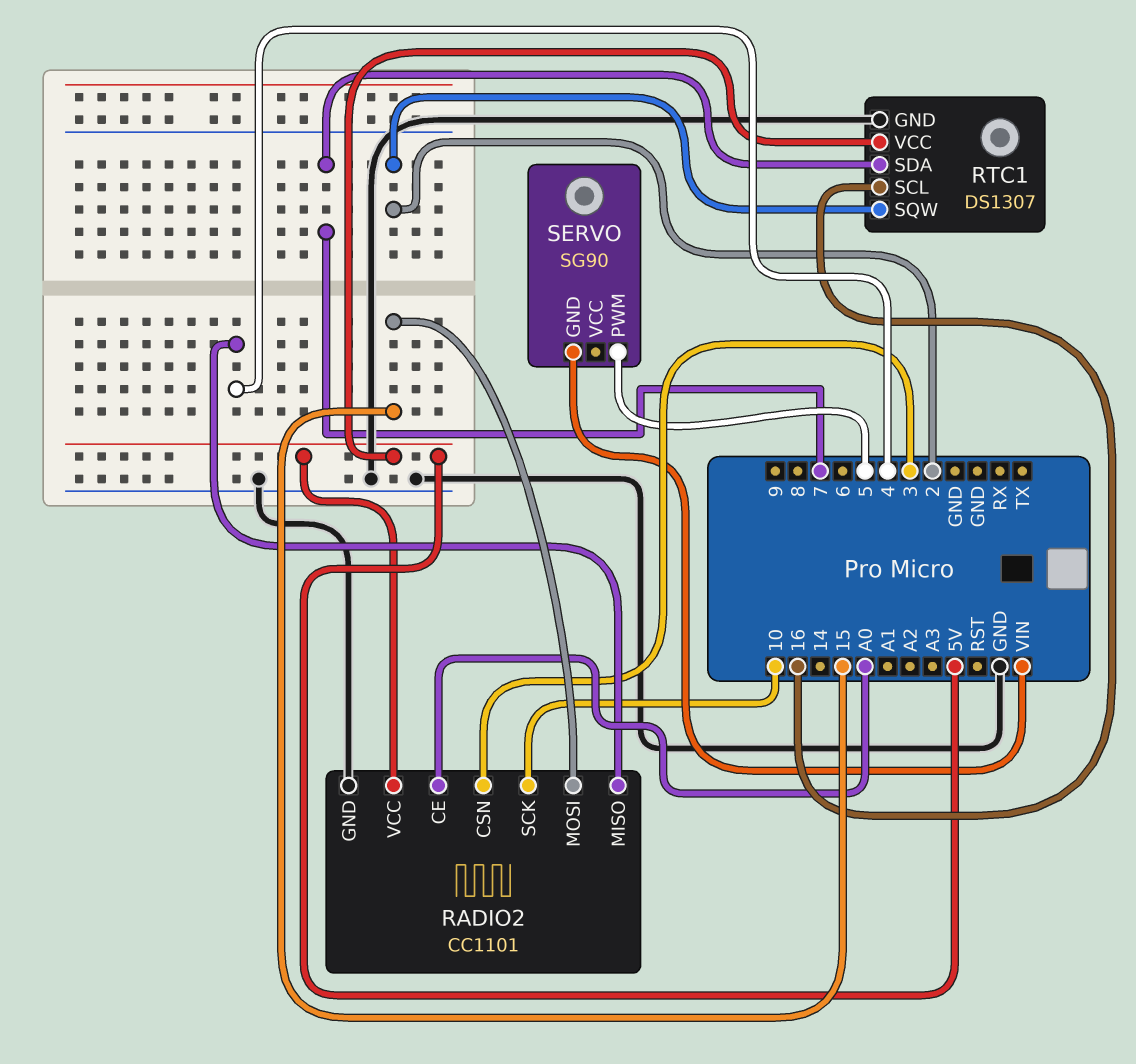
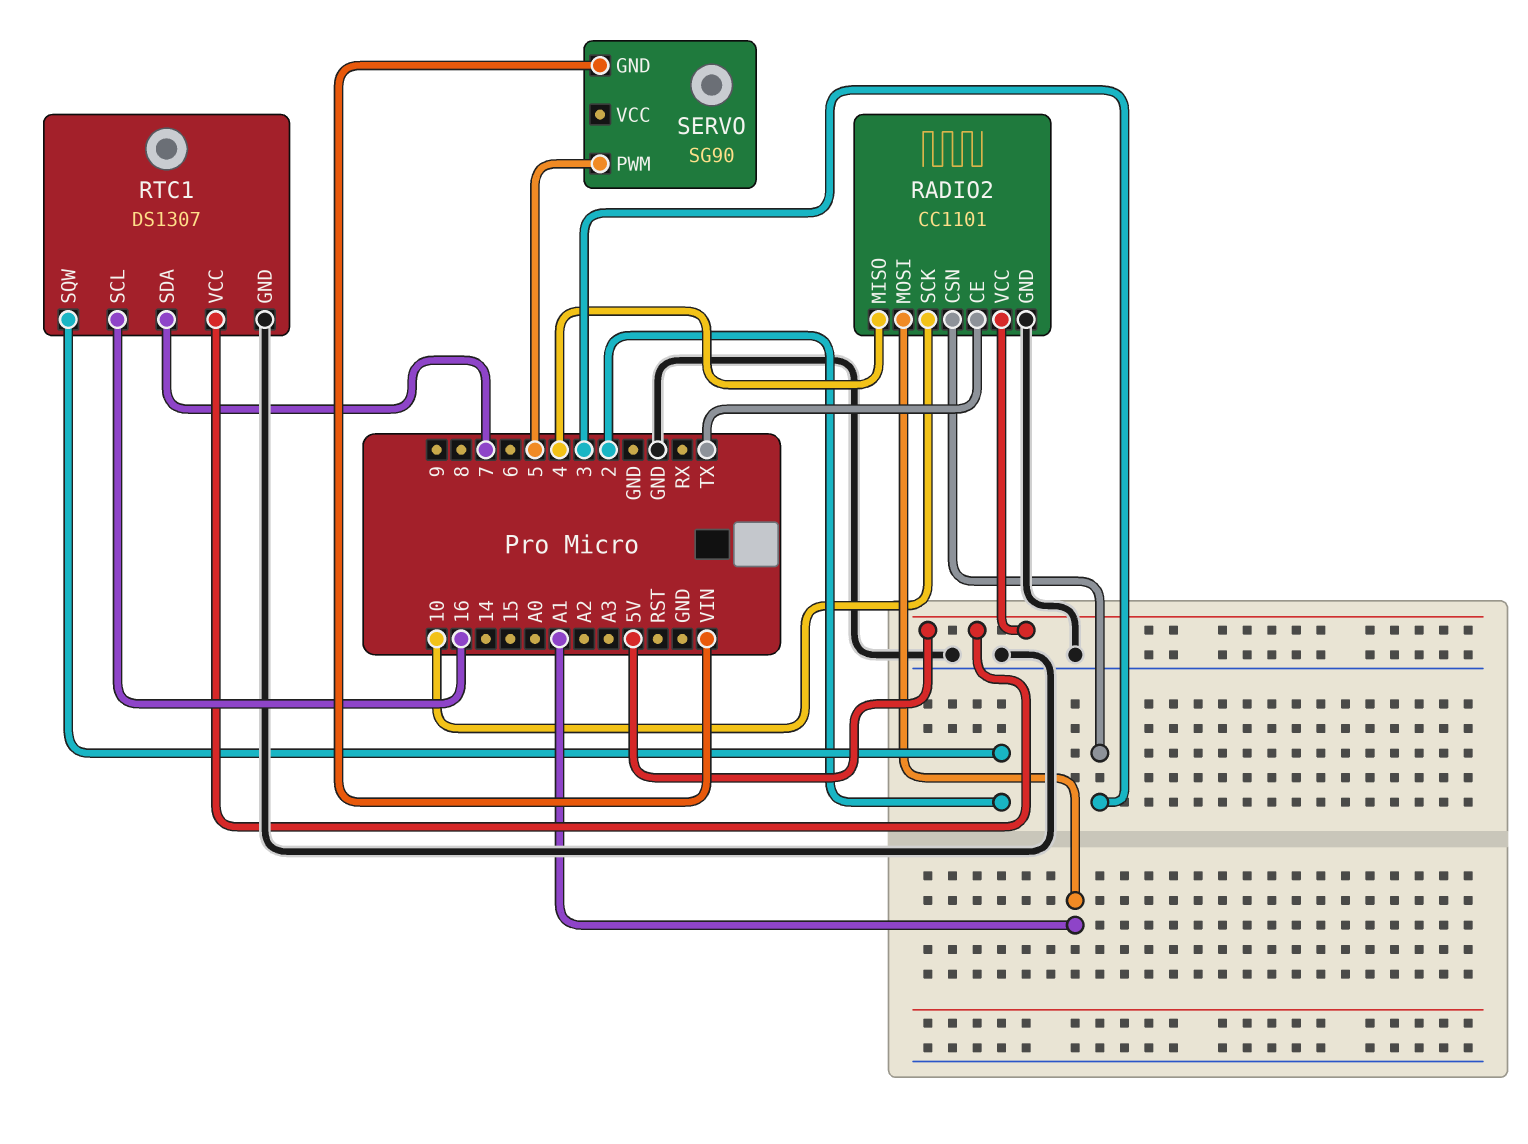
RADIO2 pin CE: A0 -> TX
RADIO2 pin MOSI: 15 -> A1

